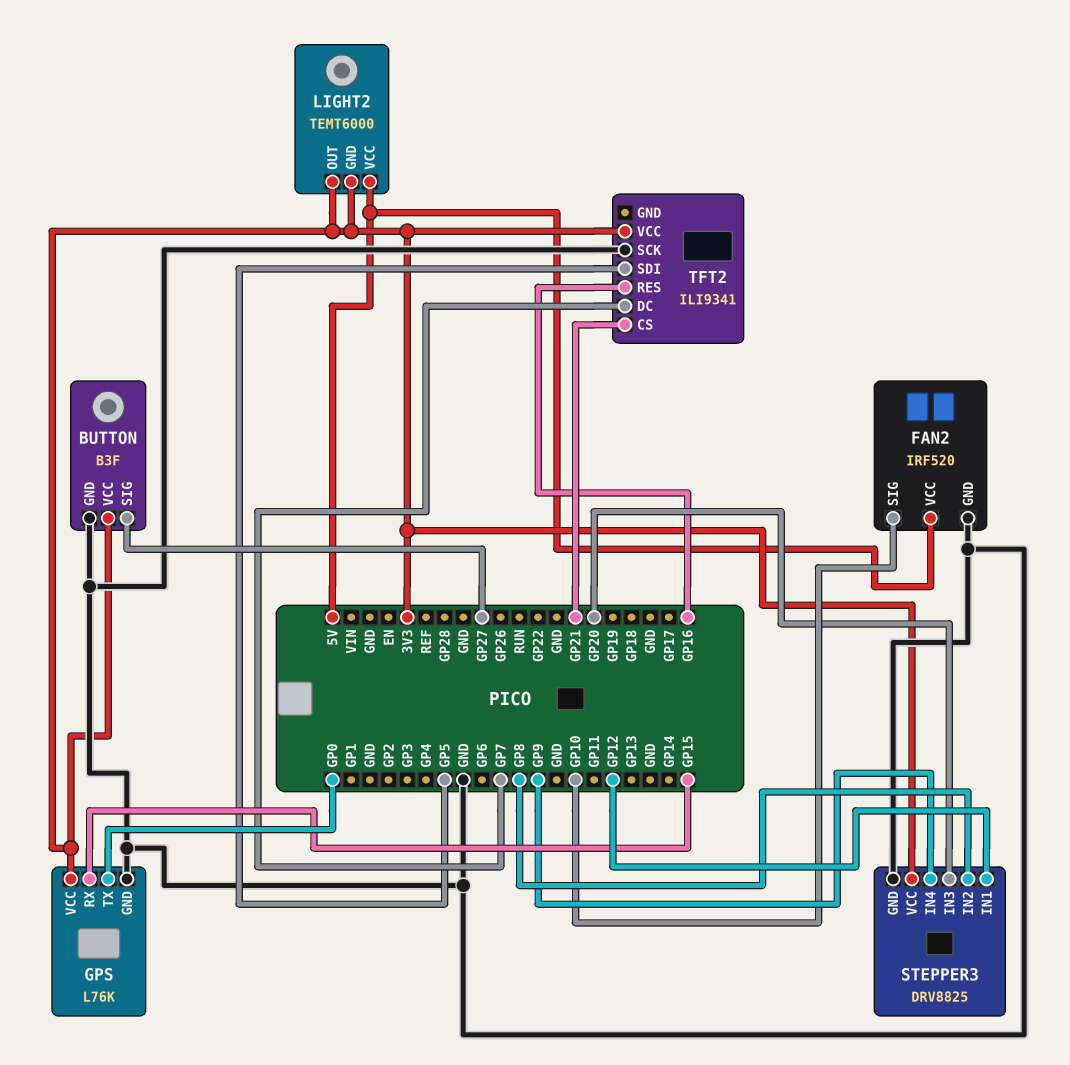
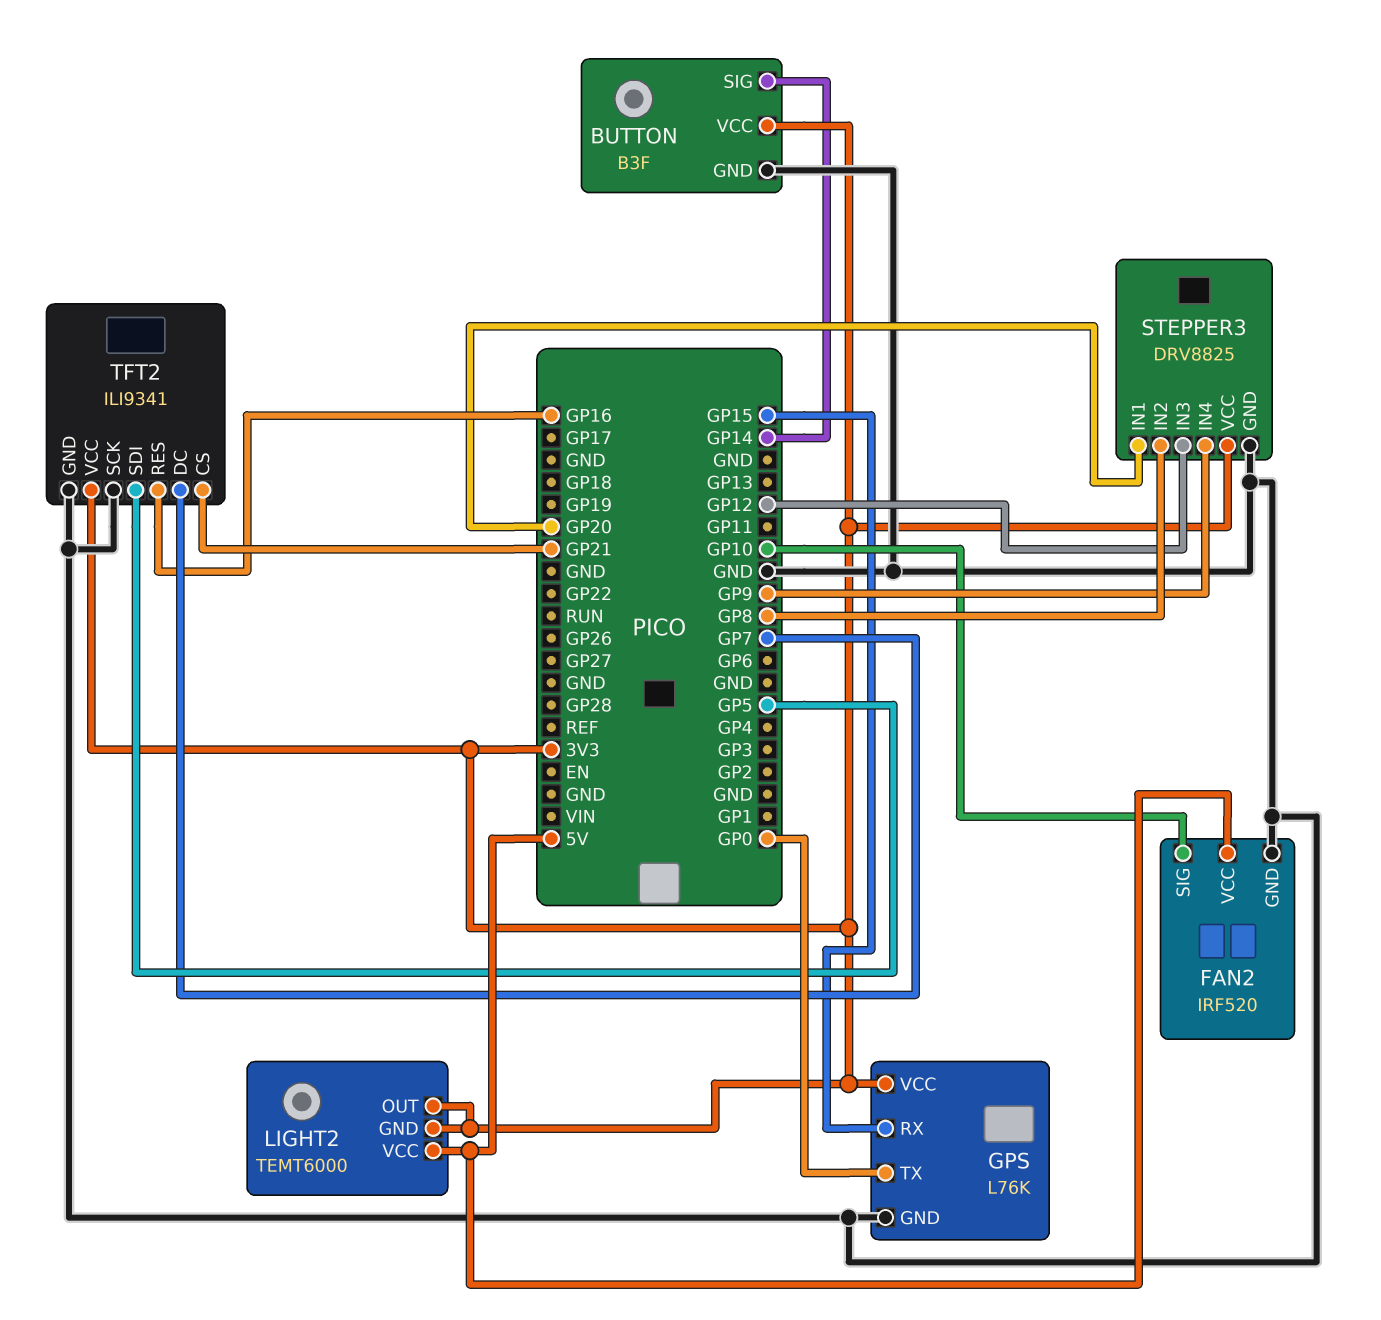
BUTTON pin SIG: GP27 -> GP14
STEPPER3 pin IN1: GP12 -> GP20
STEPPER3 pin IN3: GP20 -> GP12
TFT2 pin GND: none -> GND

